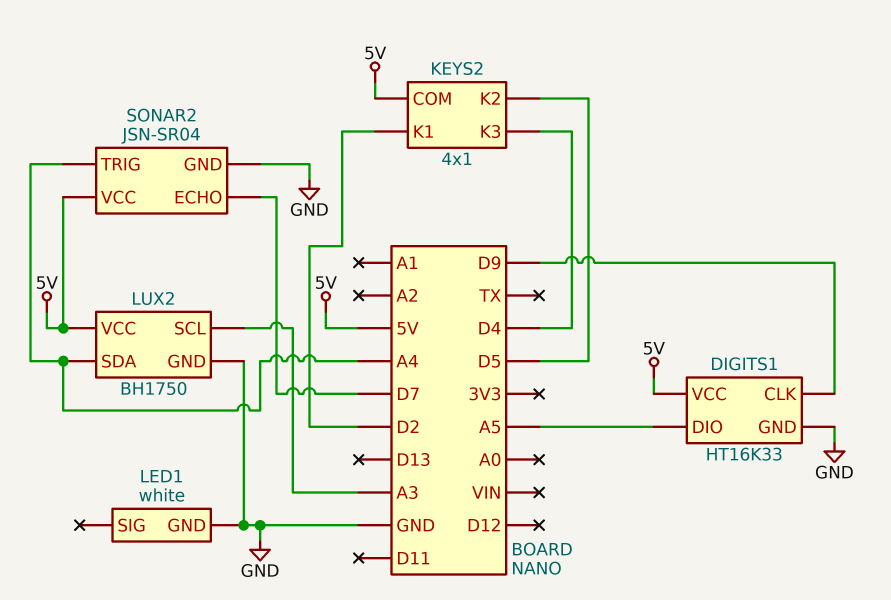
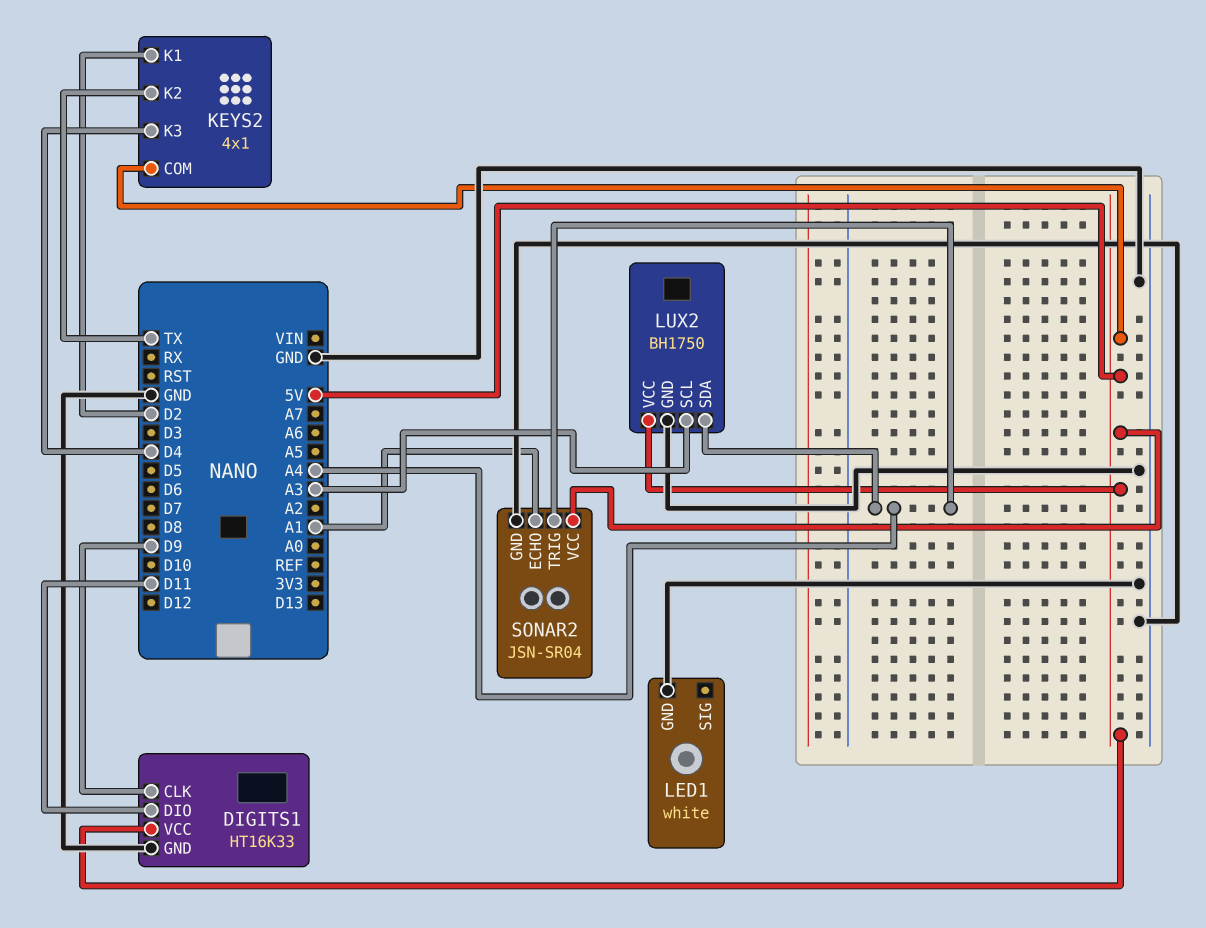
DIGITS1 pin DIO: A5 -> D11
KEYS2 pin K2: D5 -> TX
SONAR2 pin ECHO: D7 -> A1

